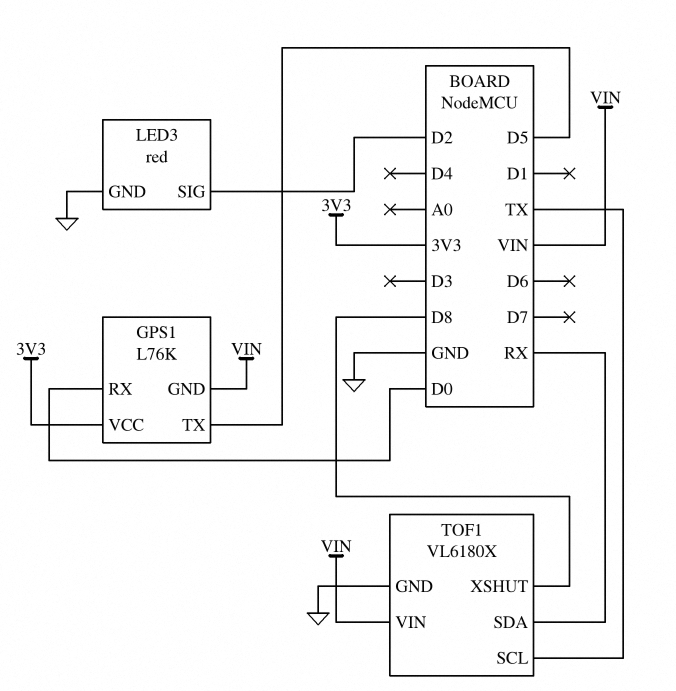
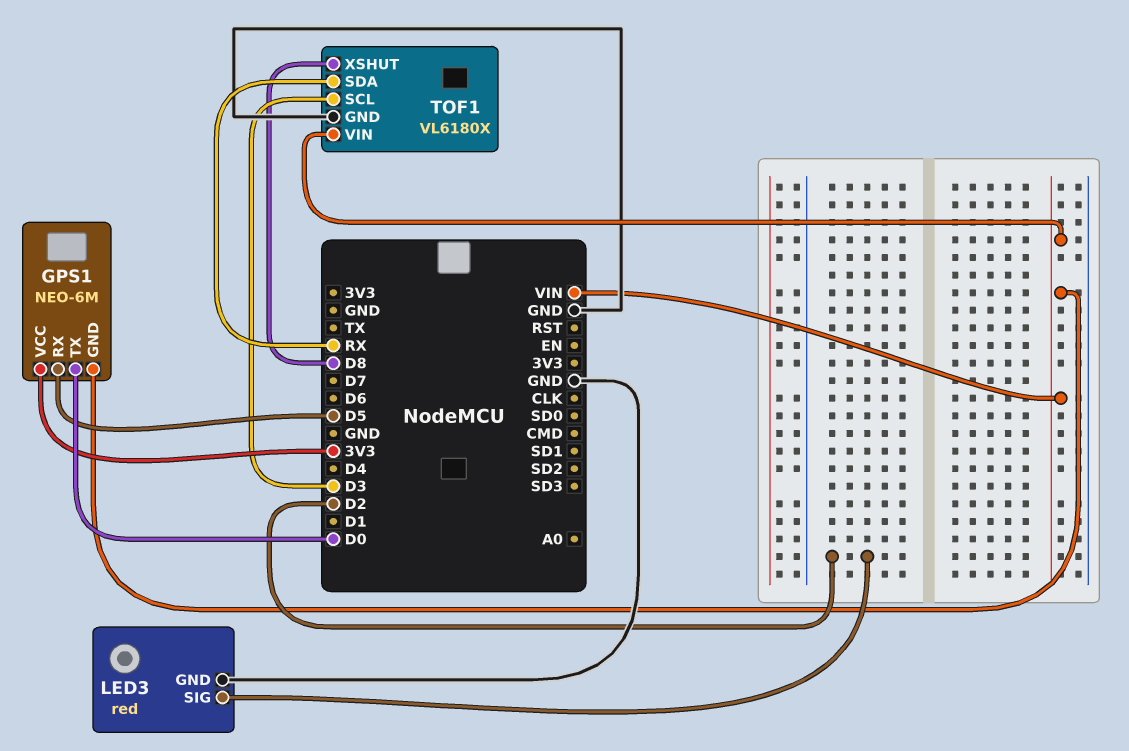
GPS1: L76K -> NEO-6M
GPS1 pin RX: D0 -> D5
GPS1 pin TX: D5 -> D0
TOF1 pin SCL: TX -> D3

